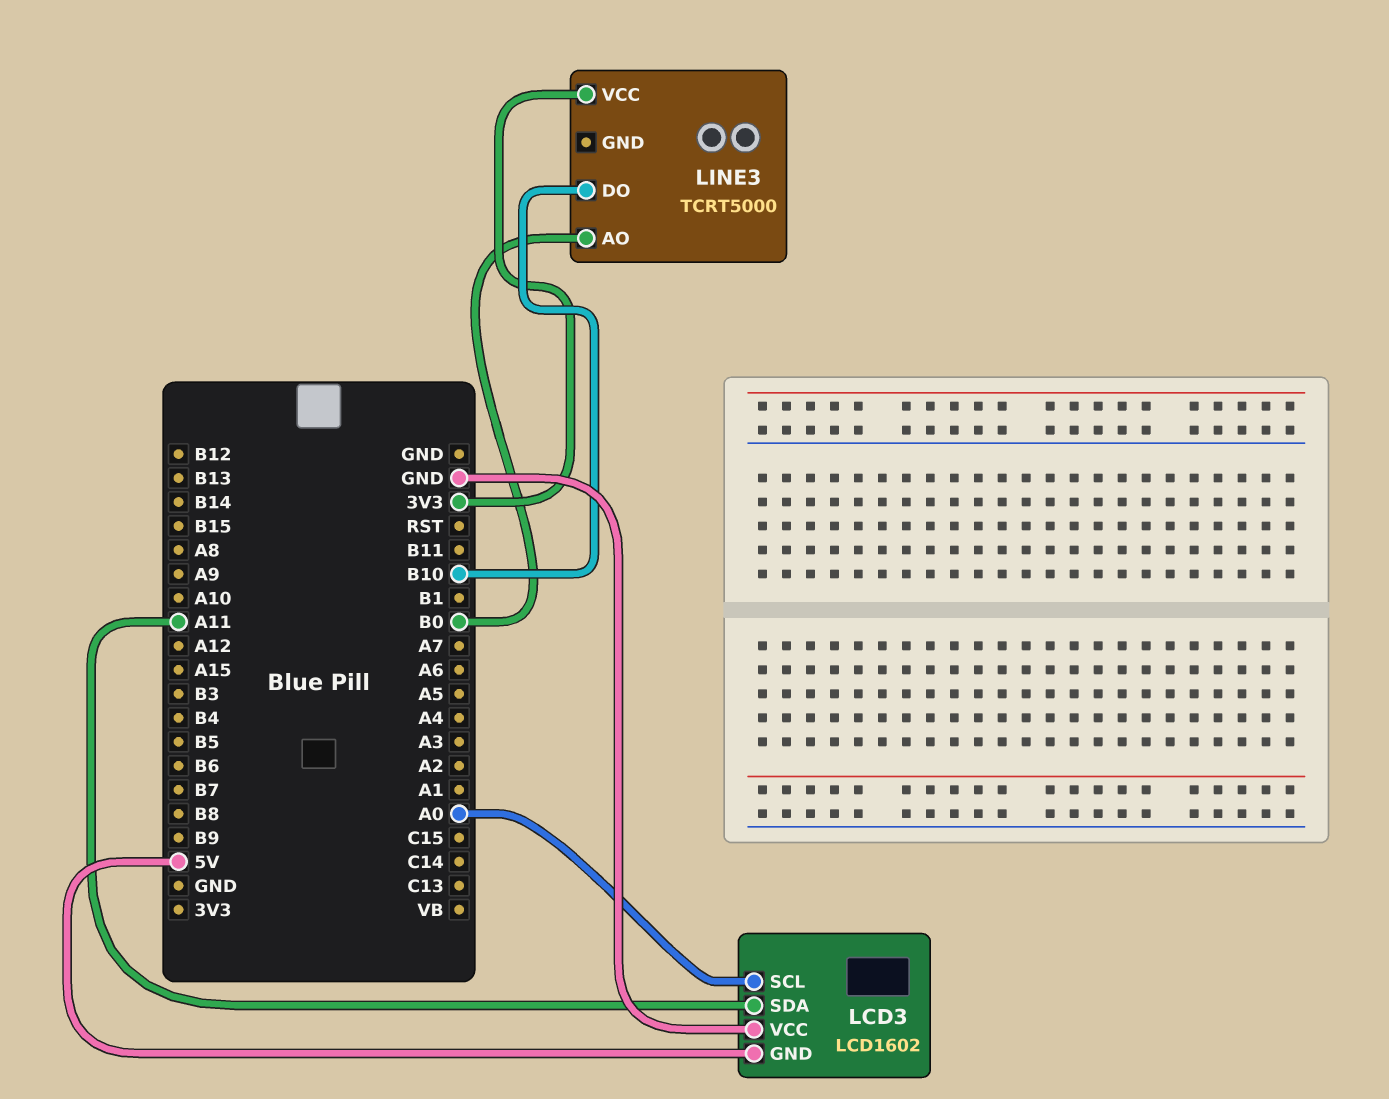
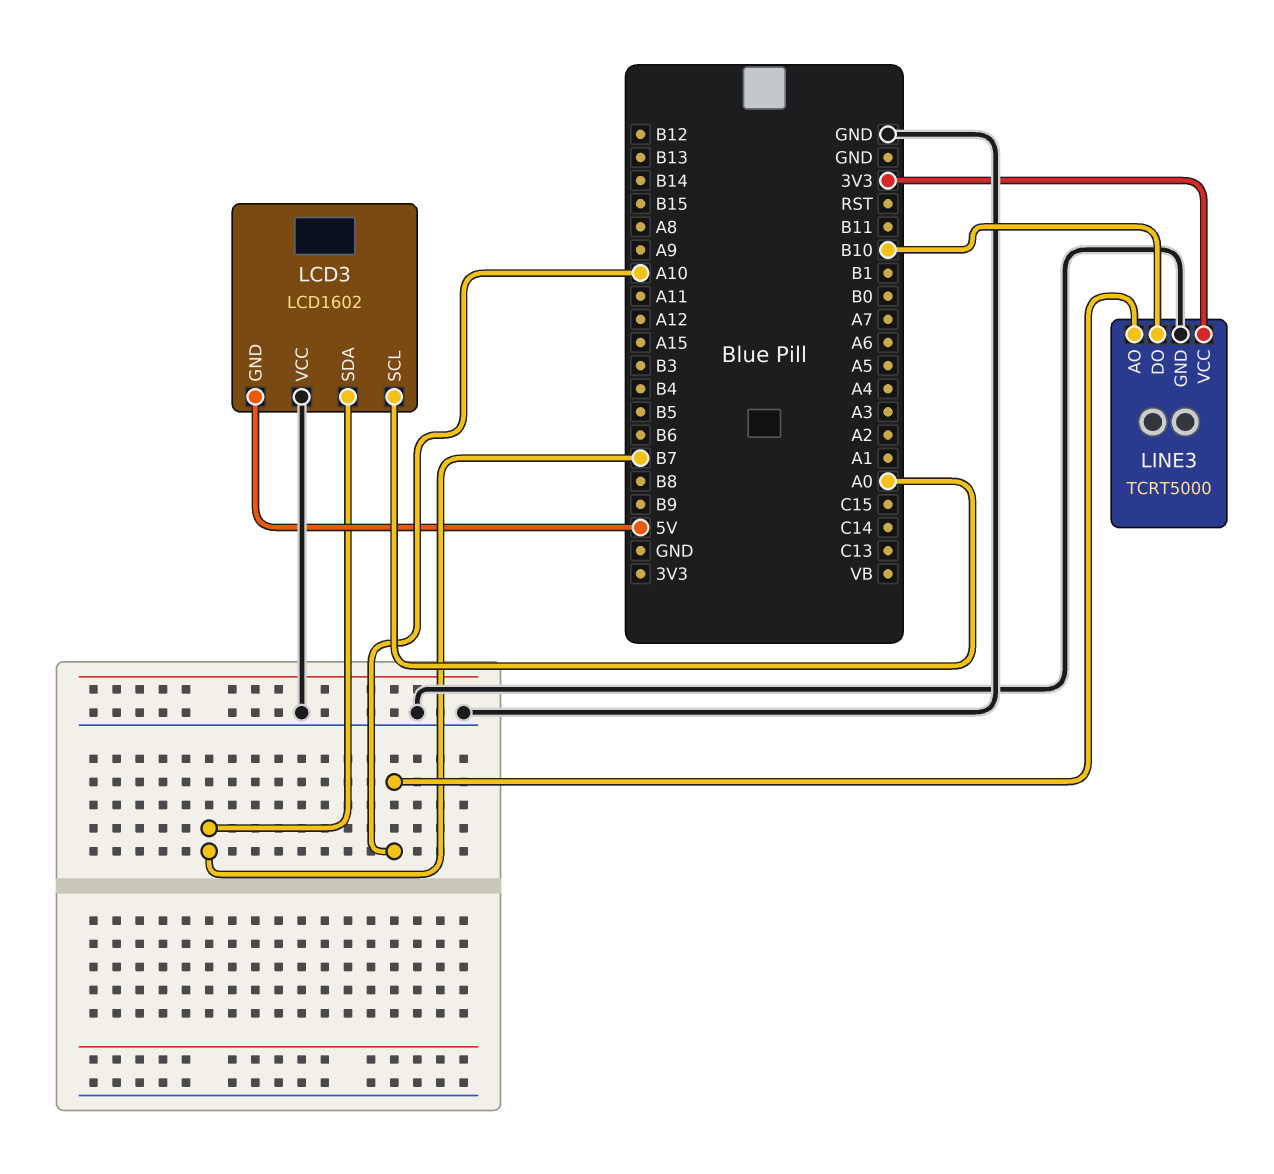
LCD3 pin SDA: A11 -> B7
LINE3 pin AO: B0 -> A10
LINE3 pin GND: none -> GND

